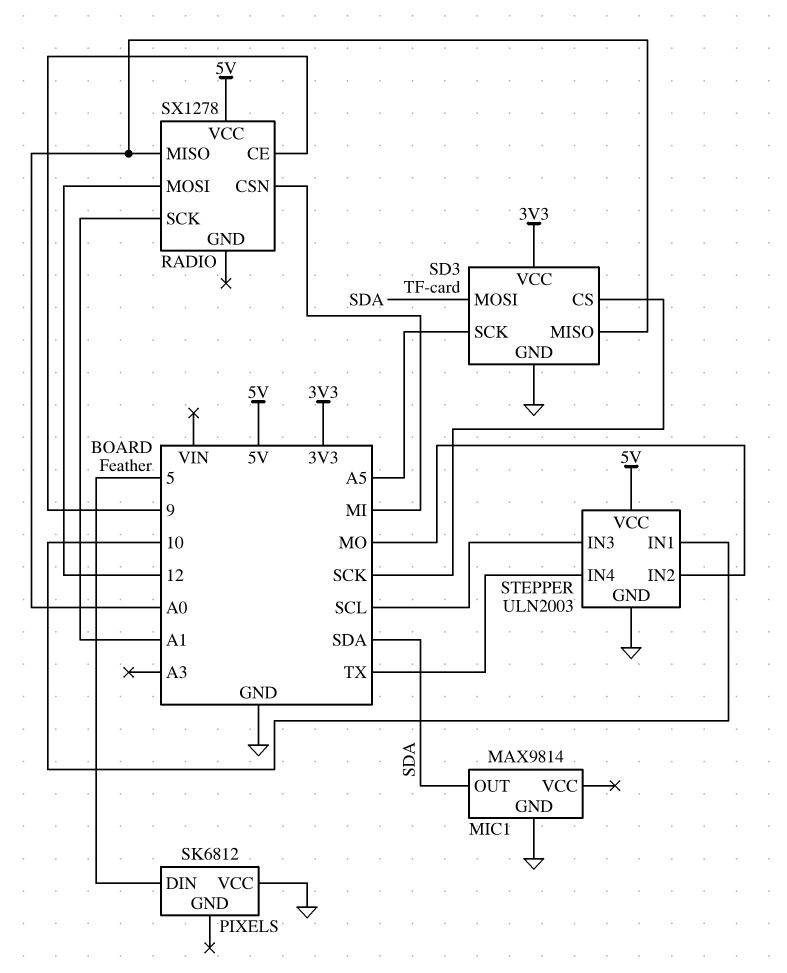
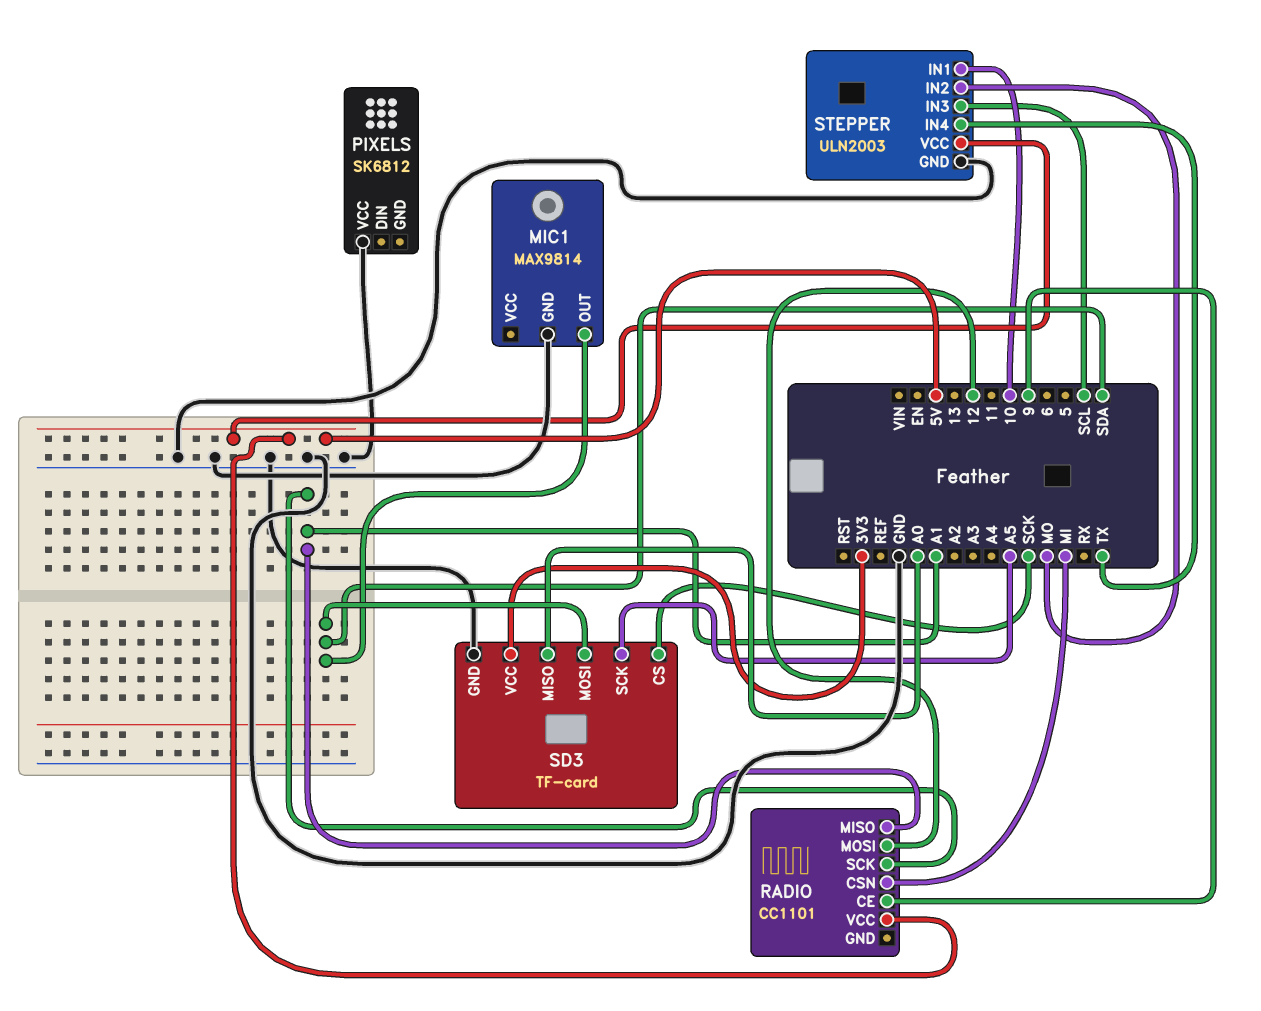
PIXELS pin DIN: 5 -> none
RADIO: SX1278 -> CC1101
RADIO pin MISO: A0 -> A1

